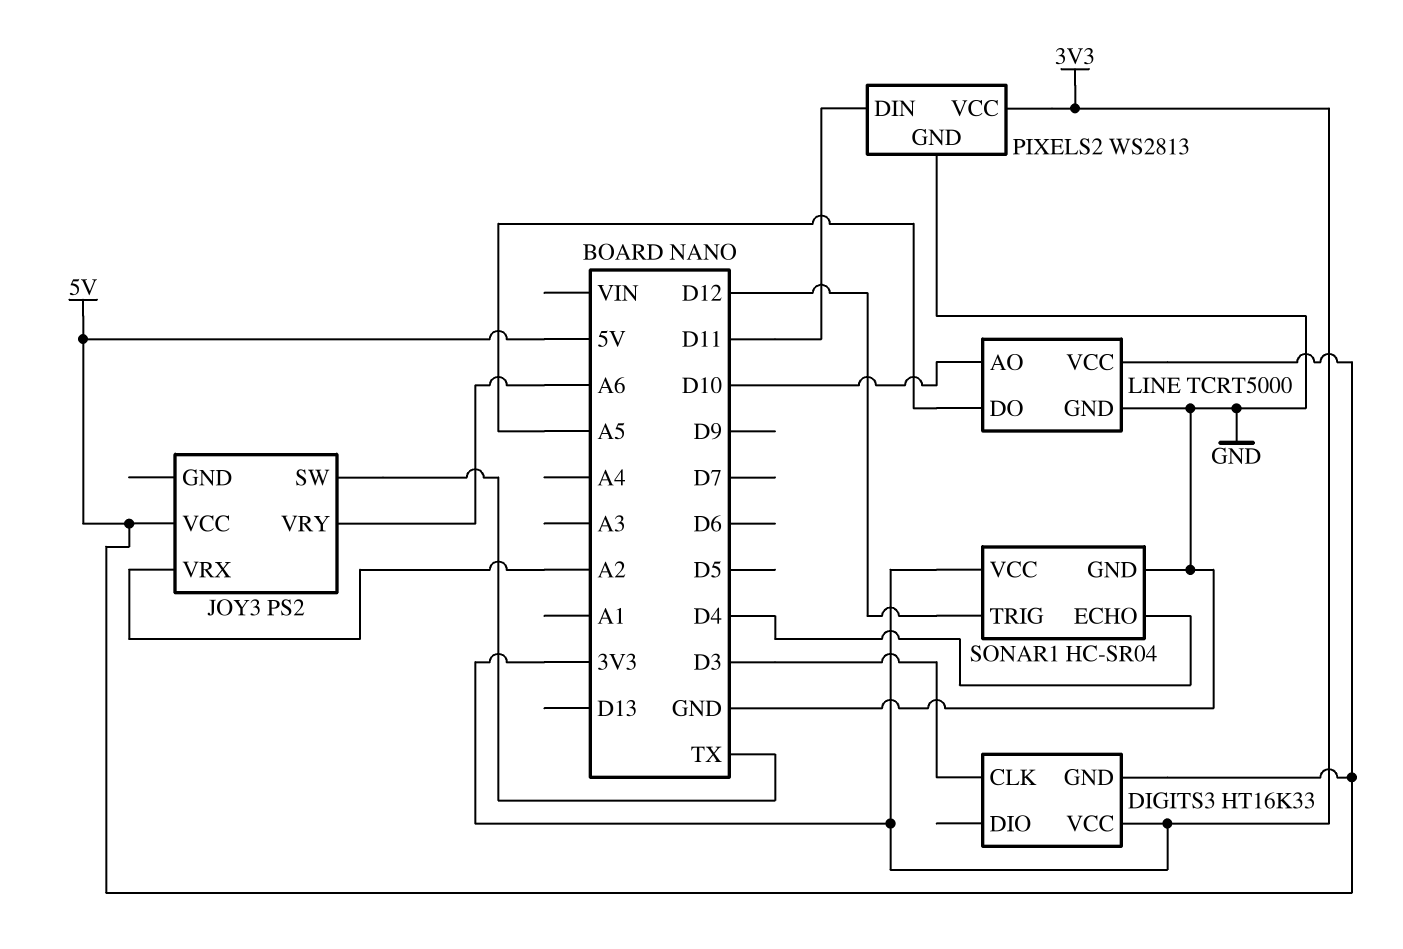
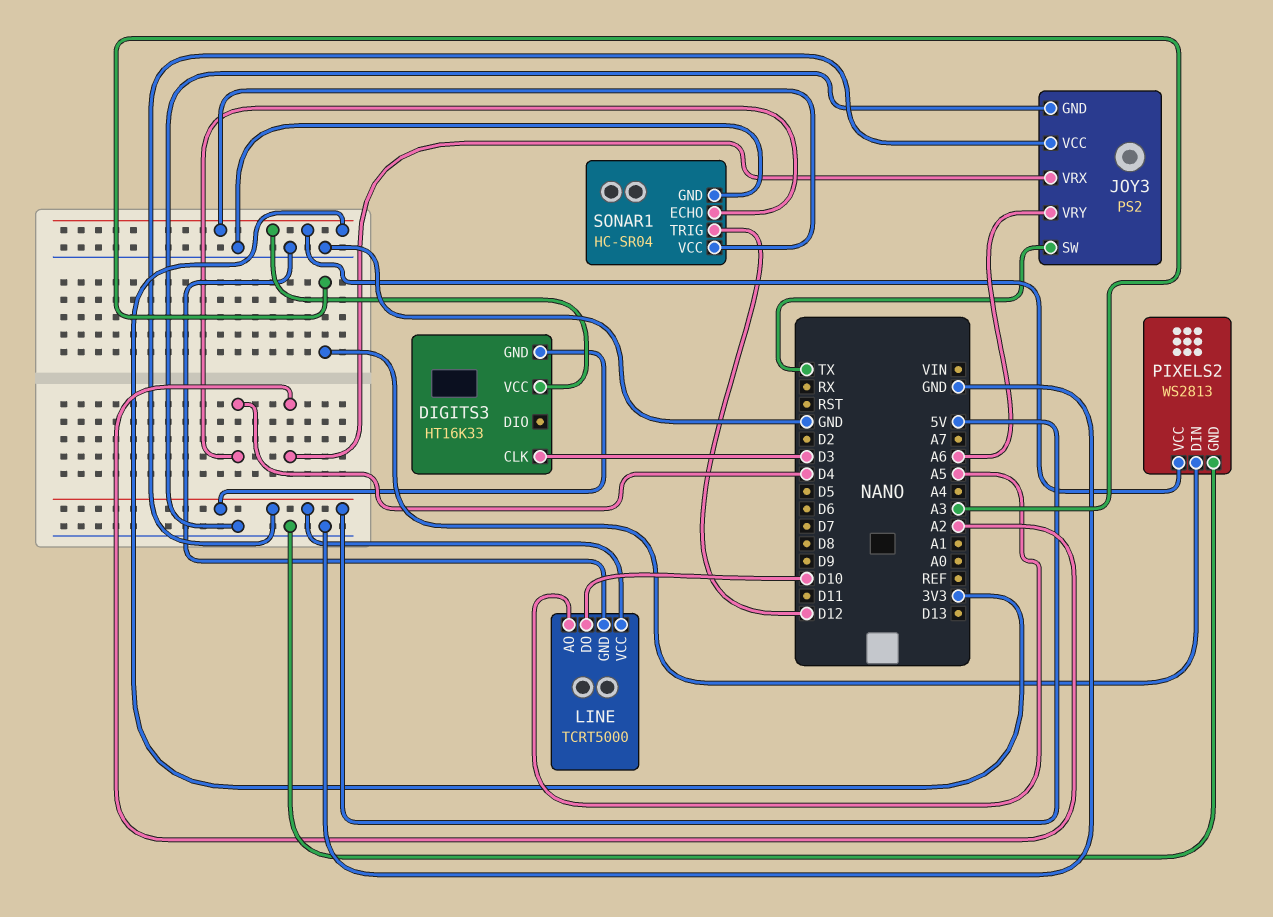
JOY3 pin GND: none -> GND
LINE pin AO: D10 -> A5
LINE pin DO: A5 -> D10
PIXELS2 pin DIN: D11 -> A3

